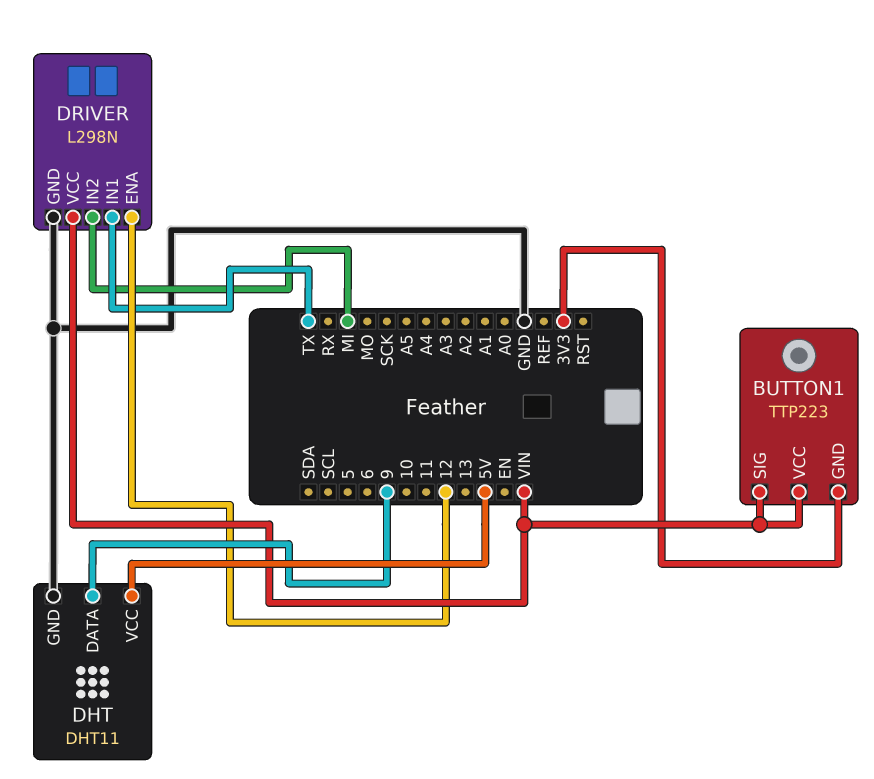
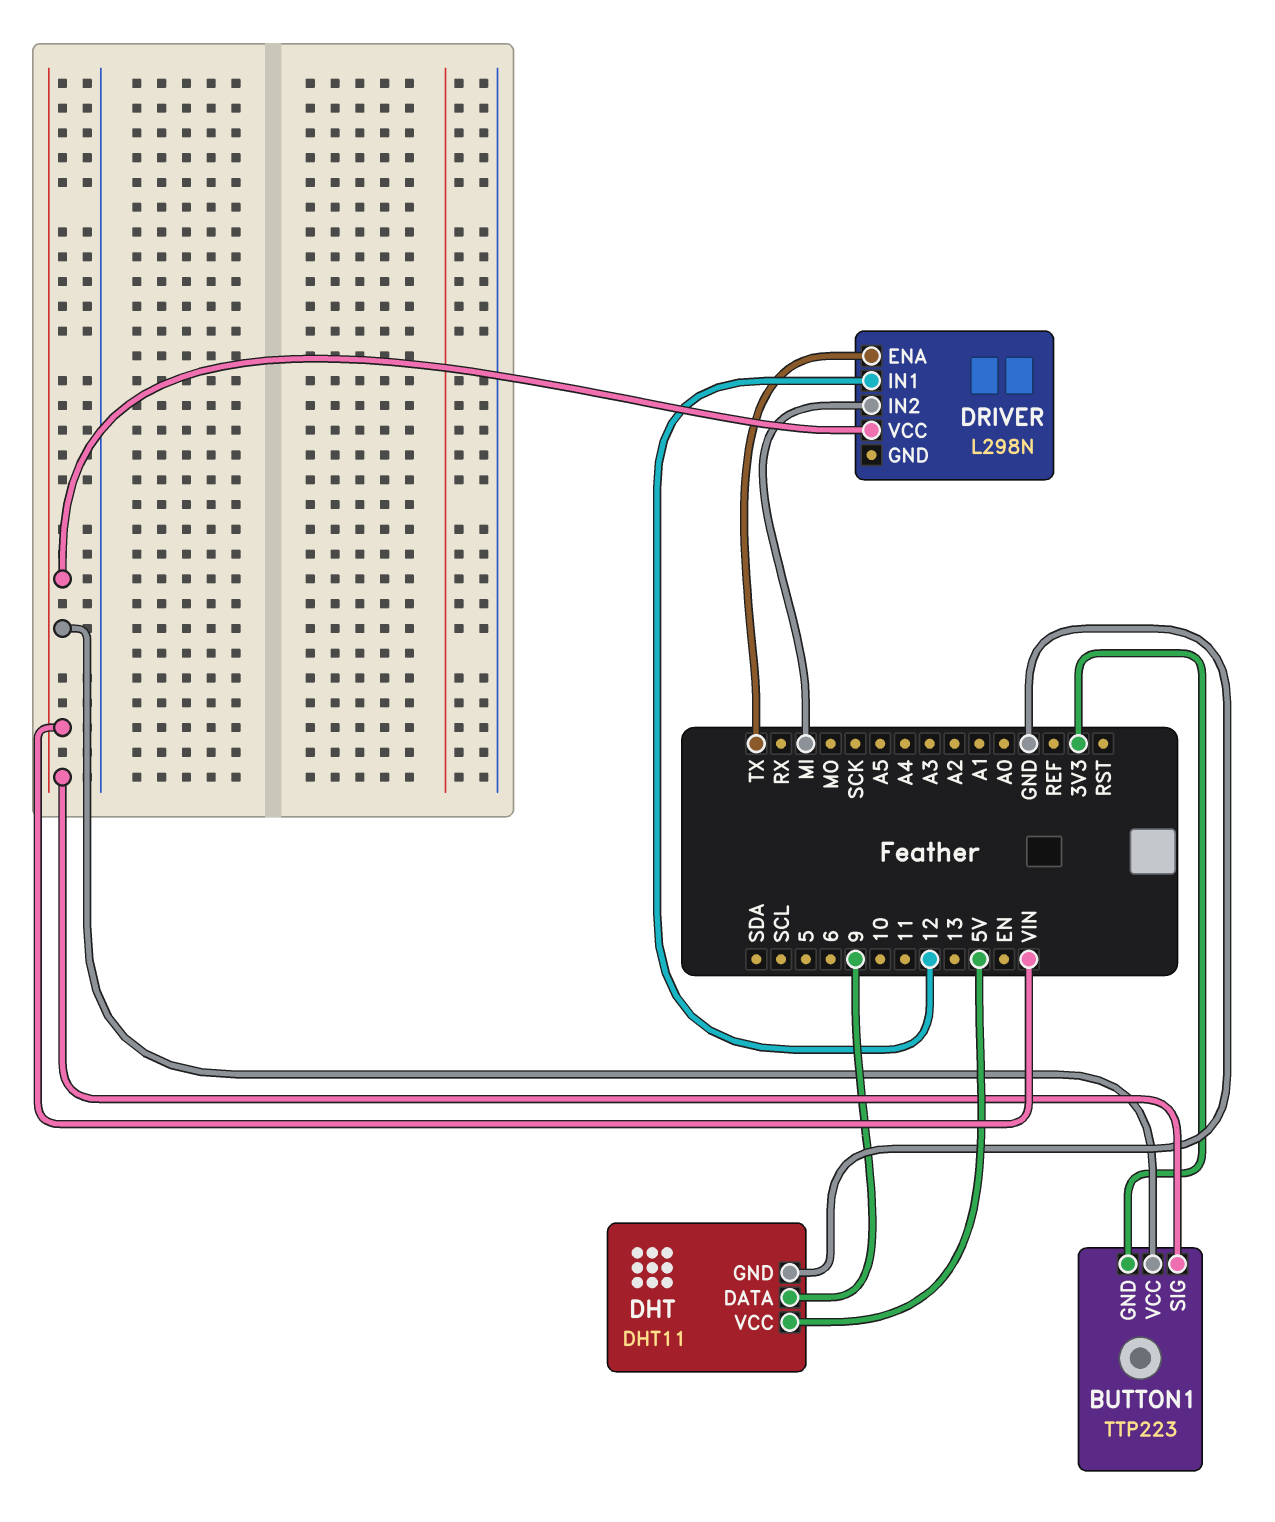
DRIVER pin ENA: 12 -> TX
DRIVER pin GND: GND -> none
DRIVER pin IN1: TX -> 12

